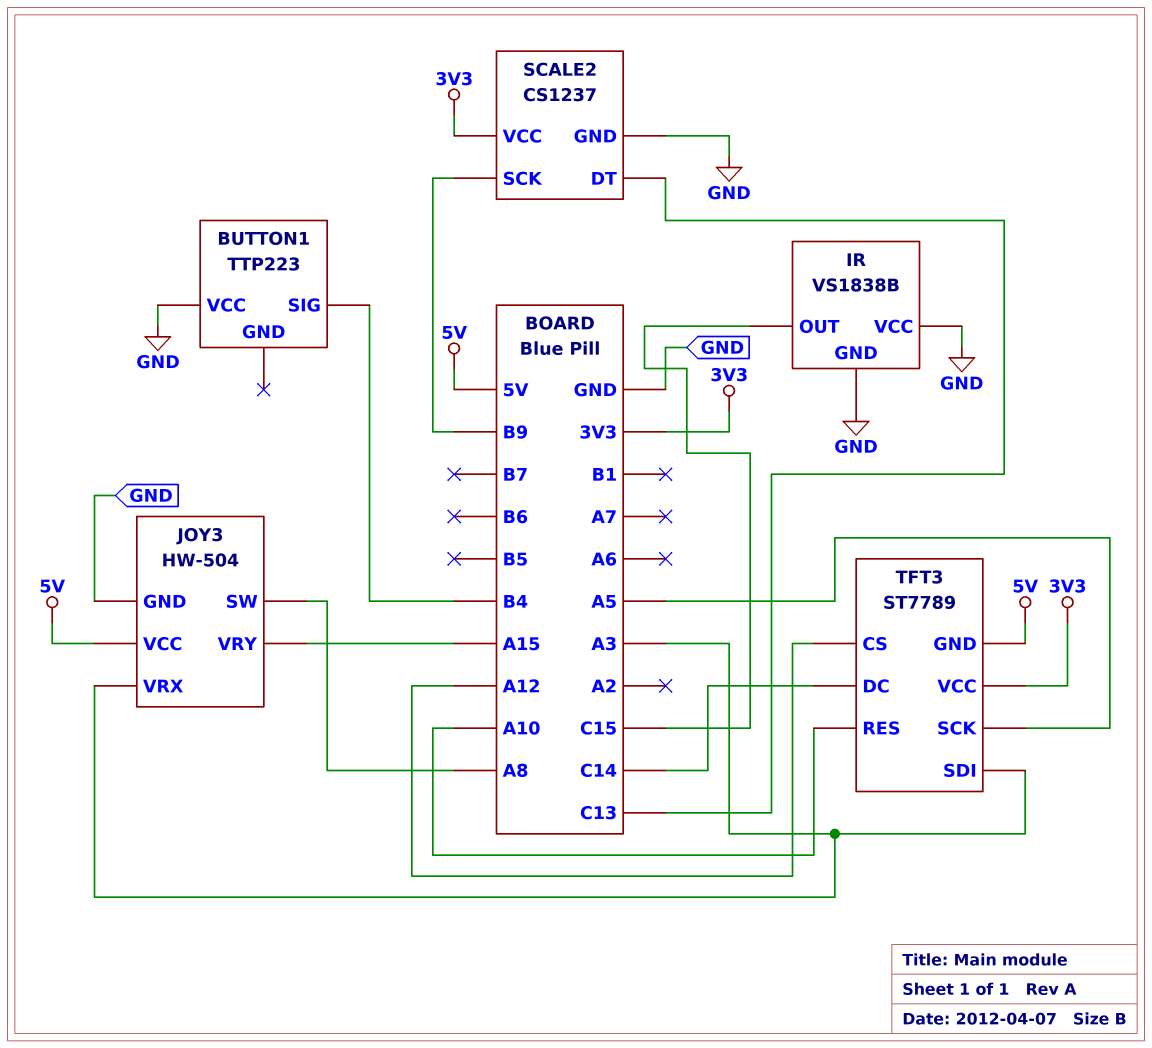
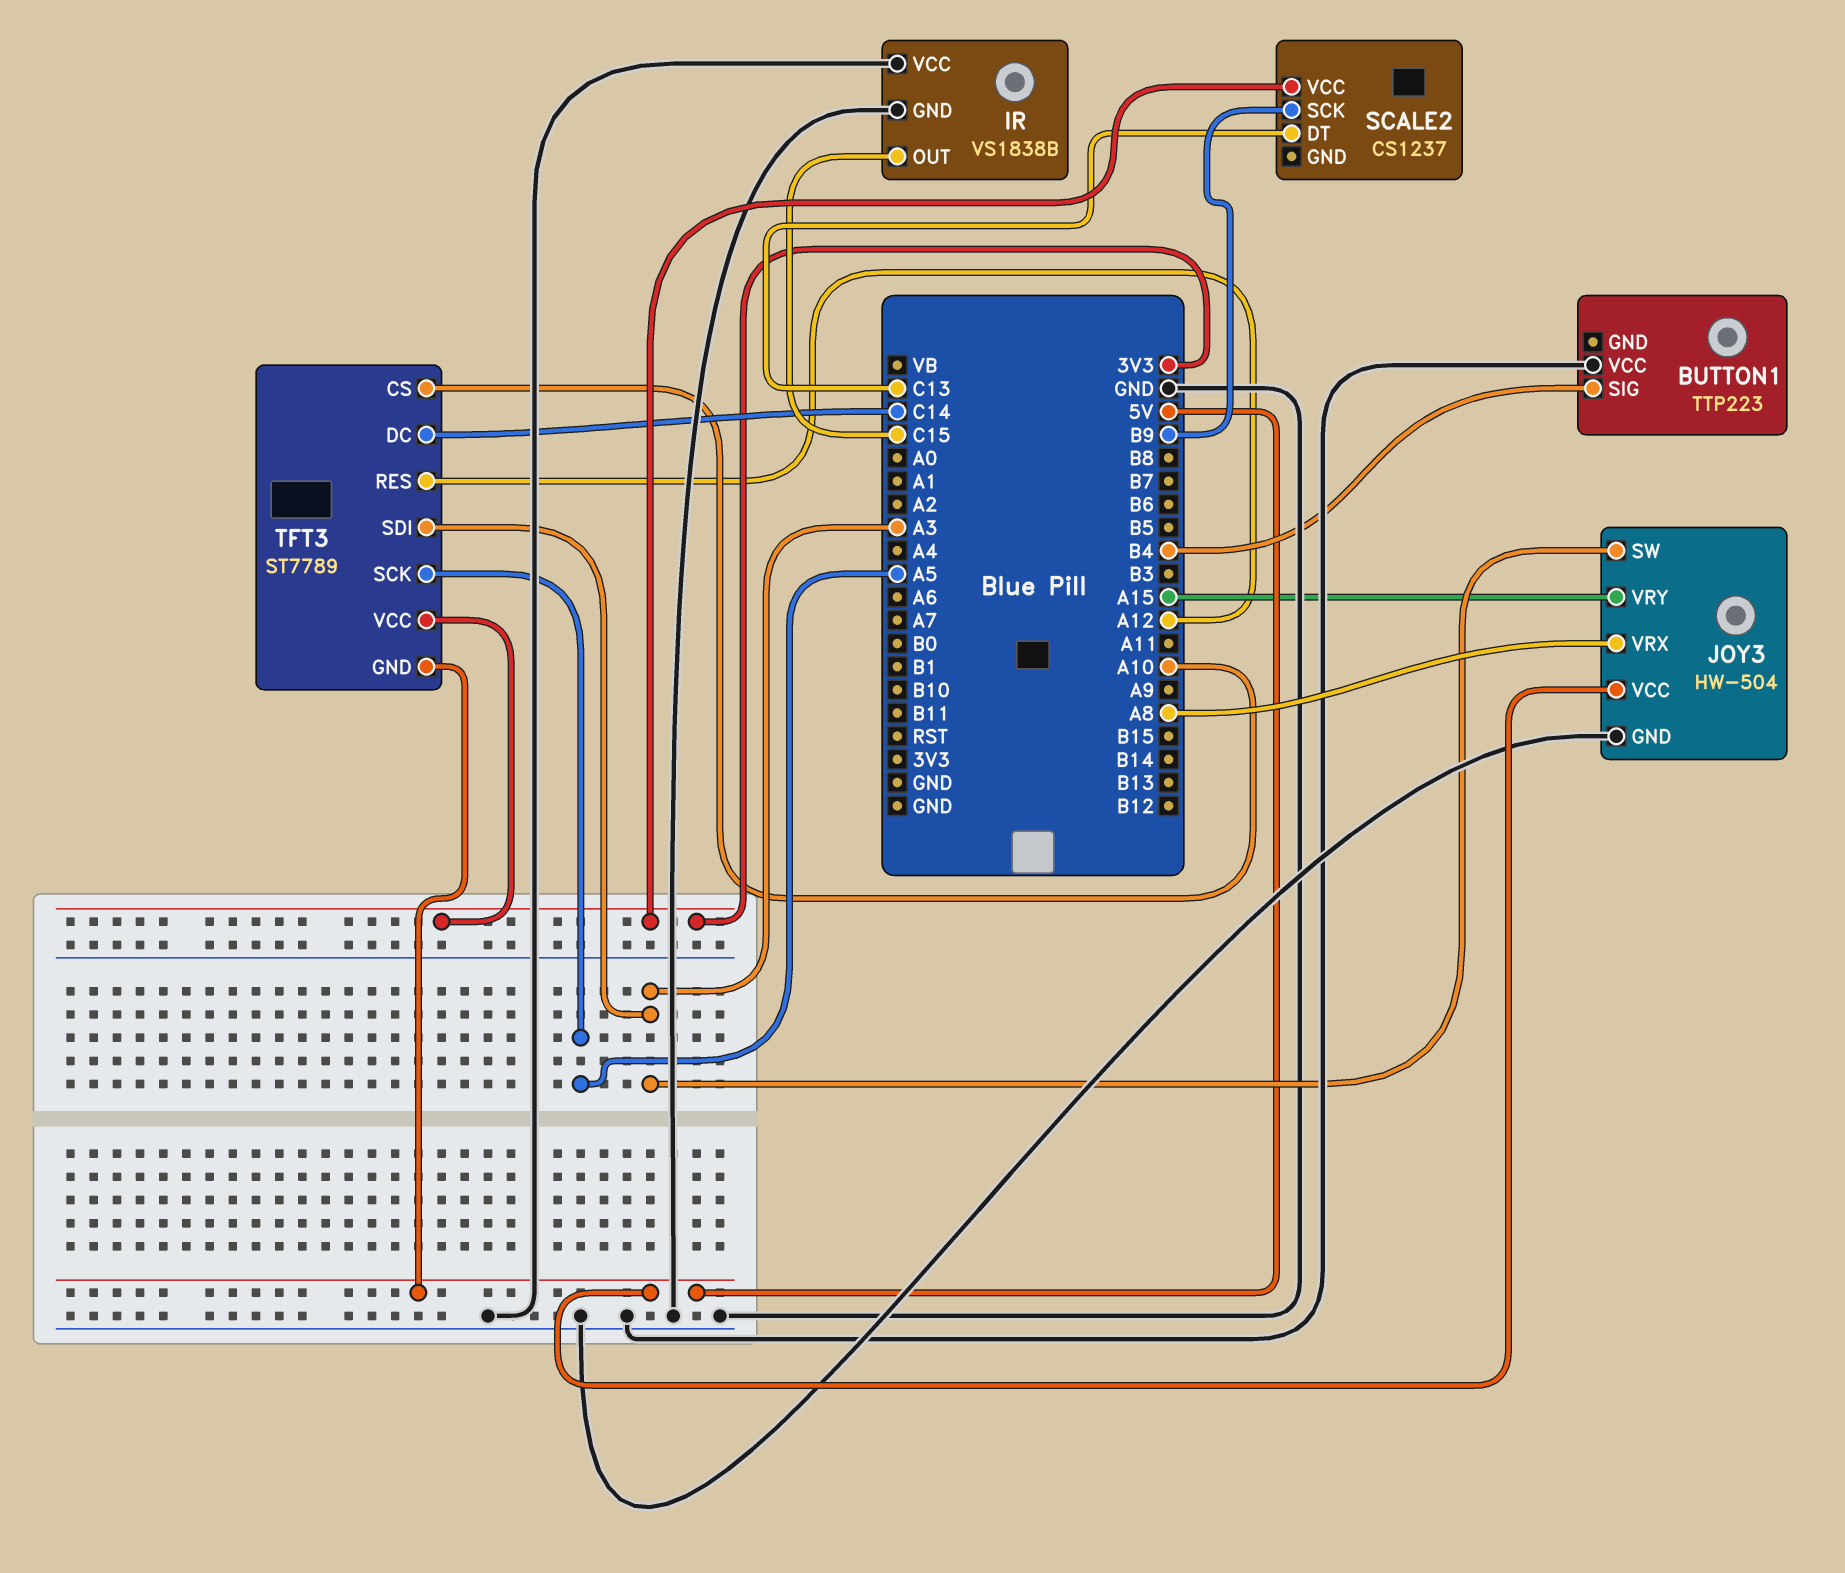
JOY3 pin SW: A8 -> A3
JOY3 pin VRX: A3 -> A8
SCALE2 pin GND: GND -> none
TFT3 pin CS: A12 -> A10
TFT3 pin RES: A10 -> A12

